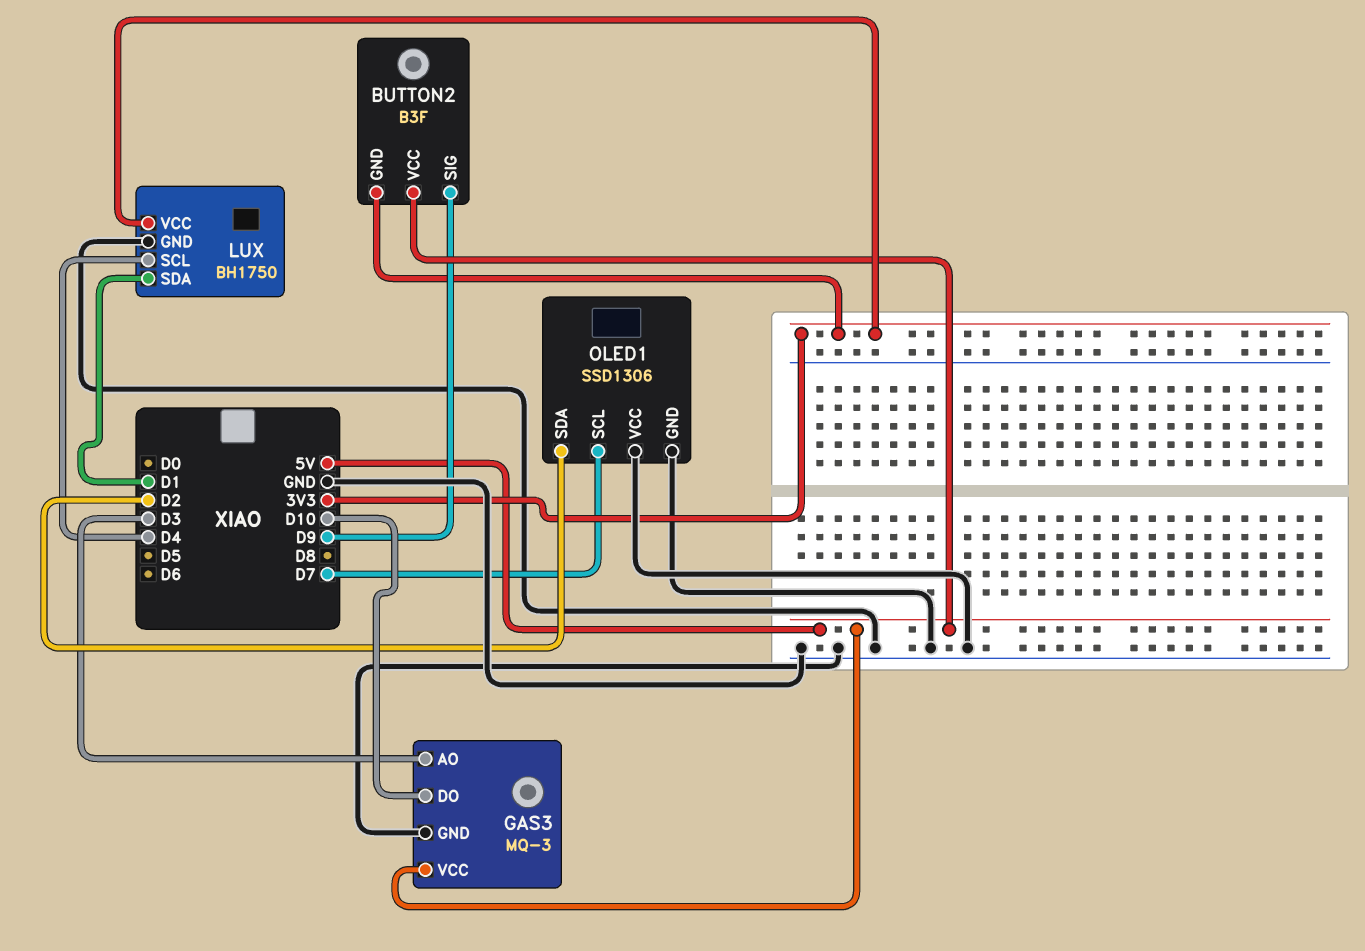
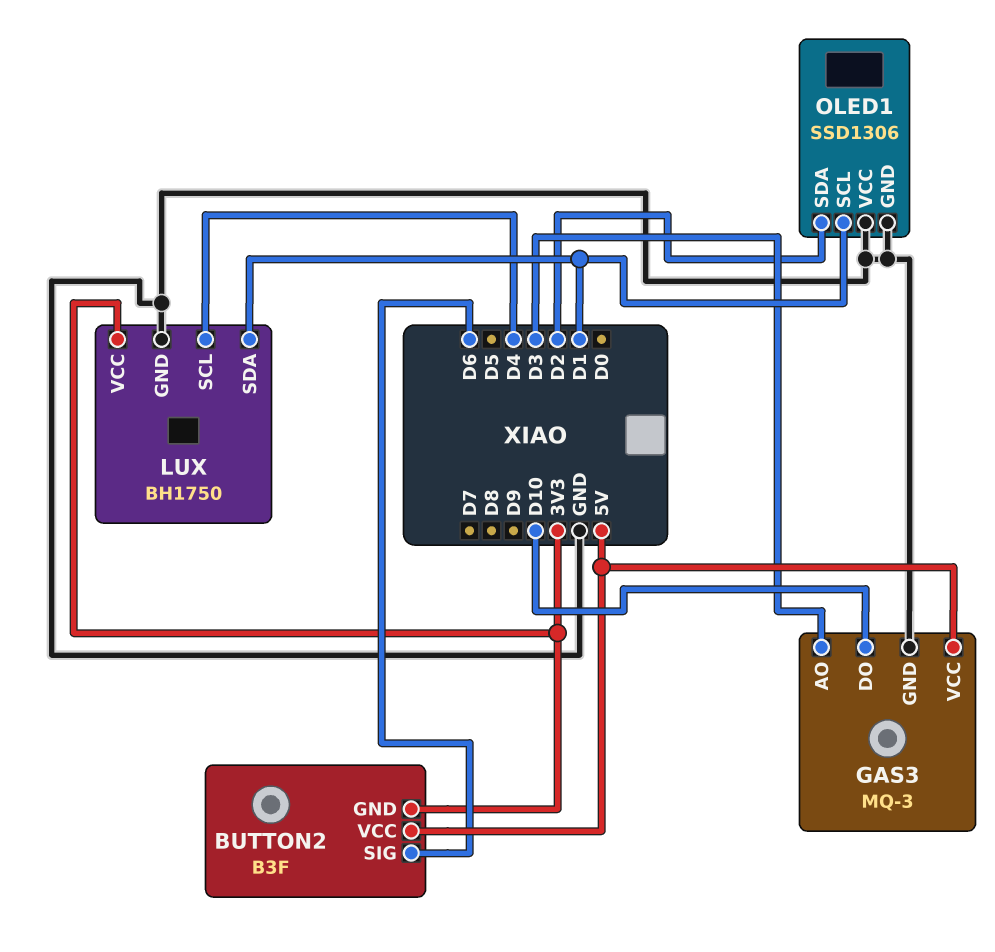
BUTTON2 pin SIG: D9 -> D6
OLED1 pin SCL: D7 -> D1

